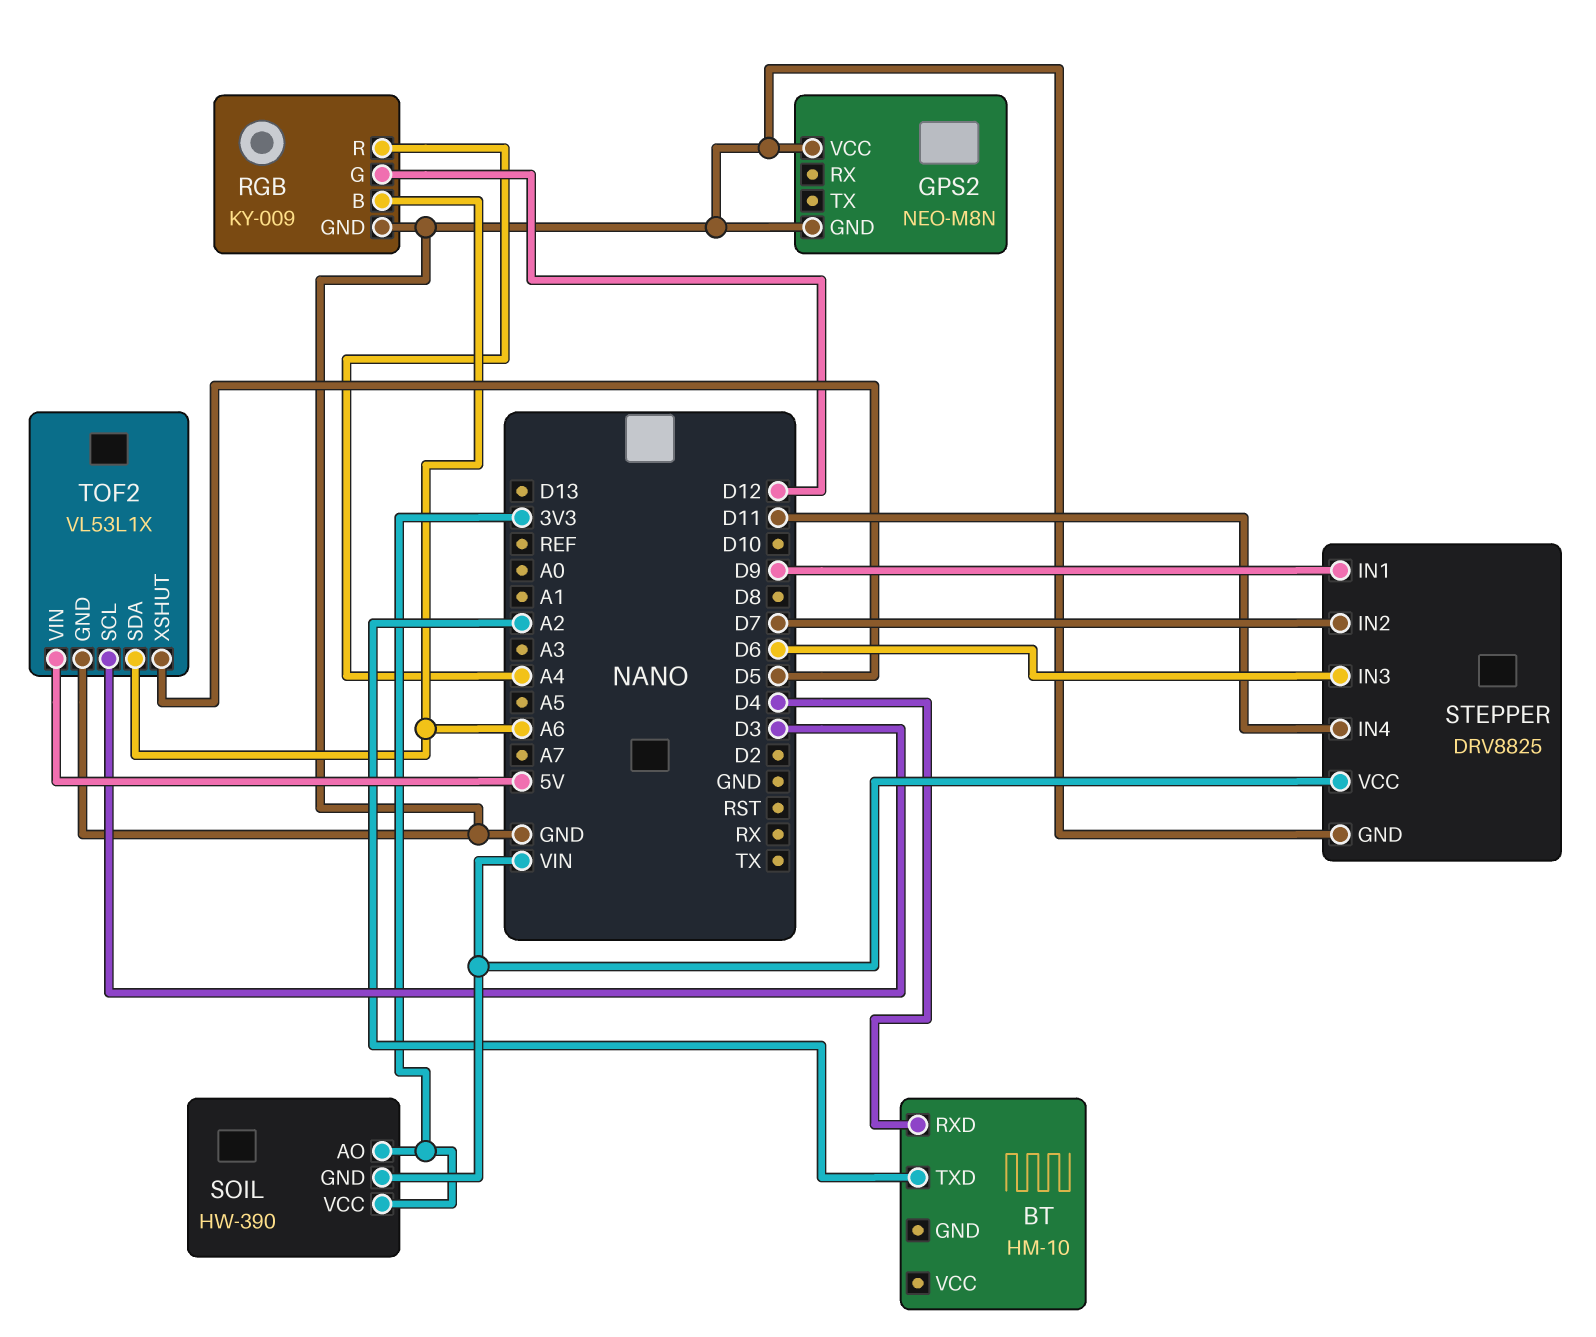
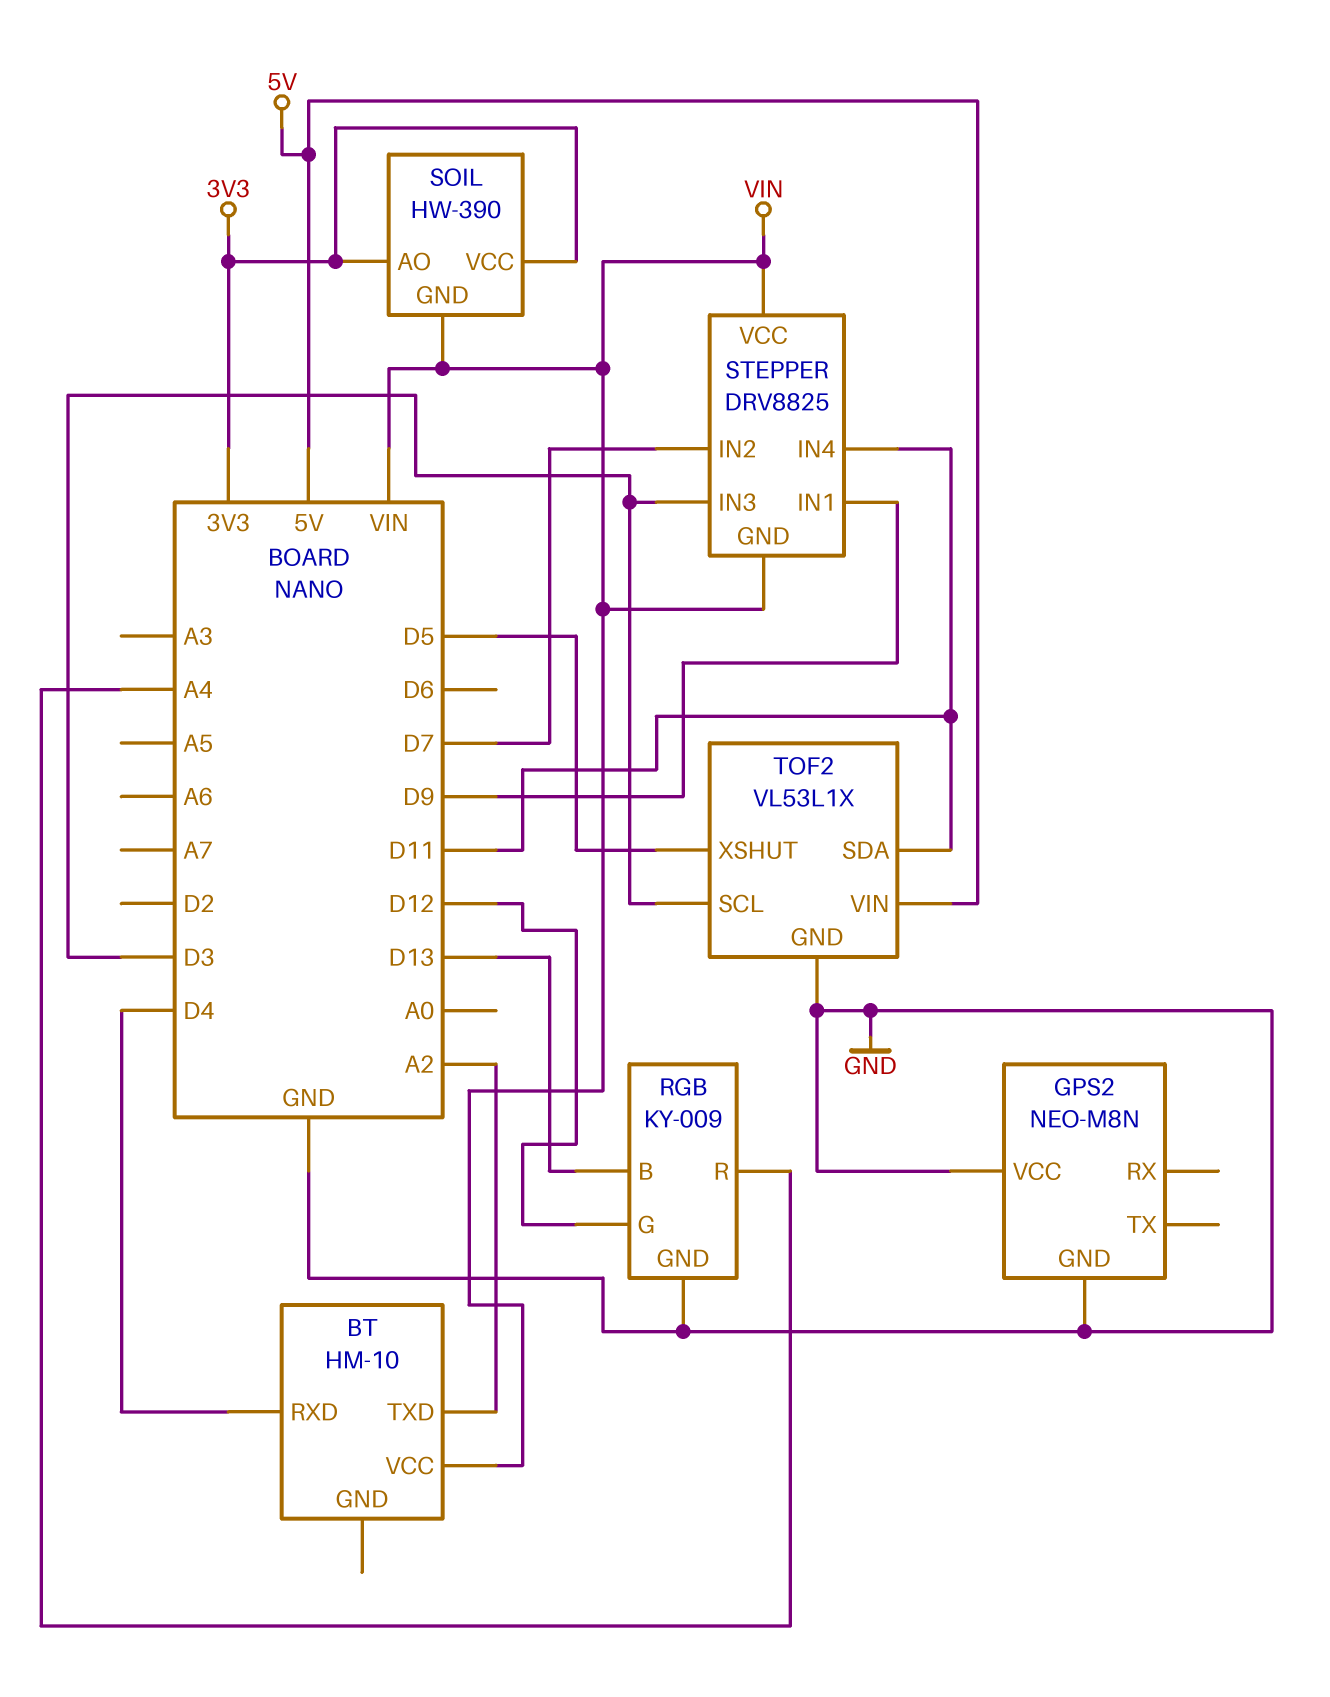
BT pin VCC: none -> VIN
RGB pin B: A6 -> D13
STEPPER pin GND: GND -> VIN
STEPPER pin IN3: D6 -> D3
TOF2 pin SDA: A6 -> D11

